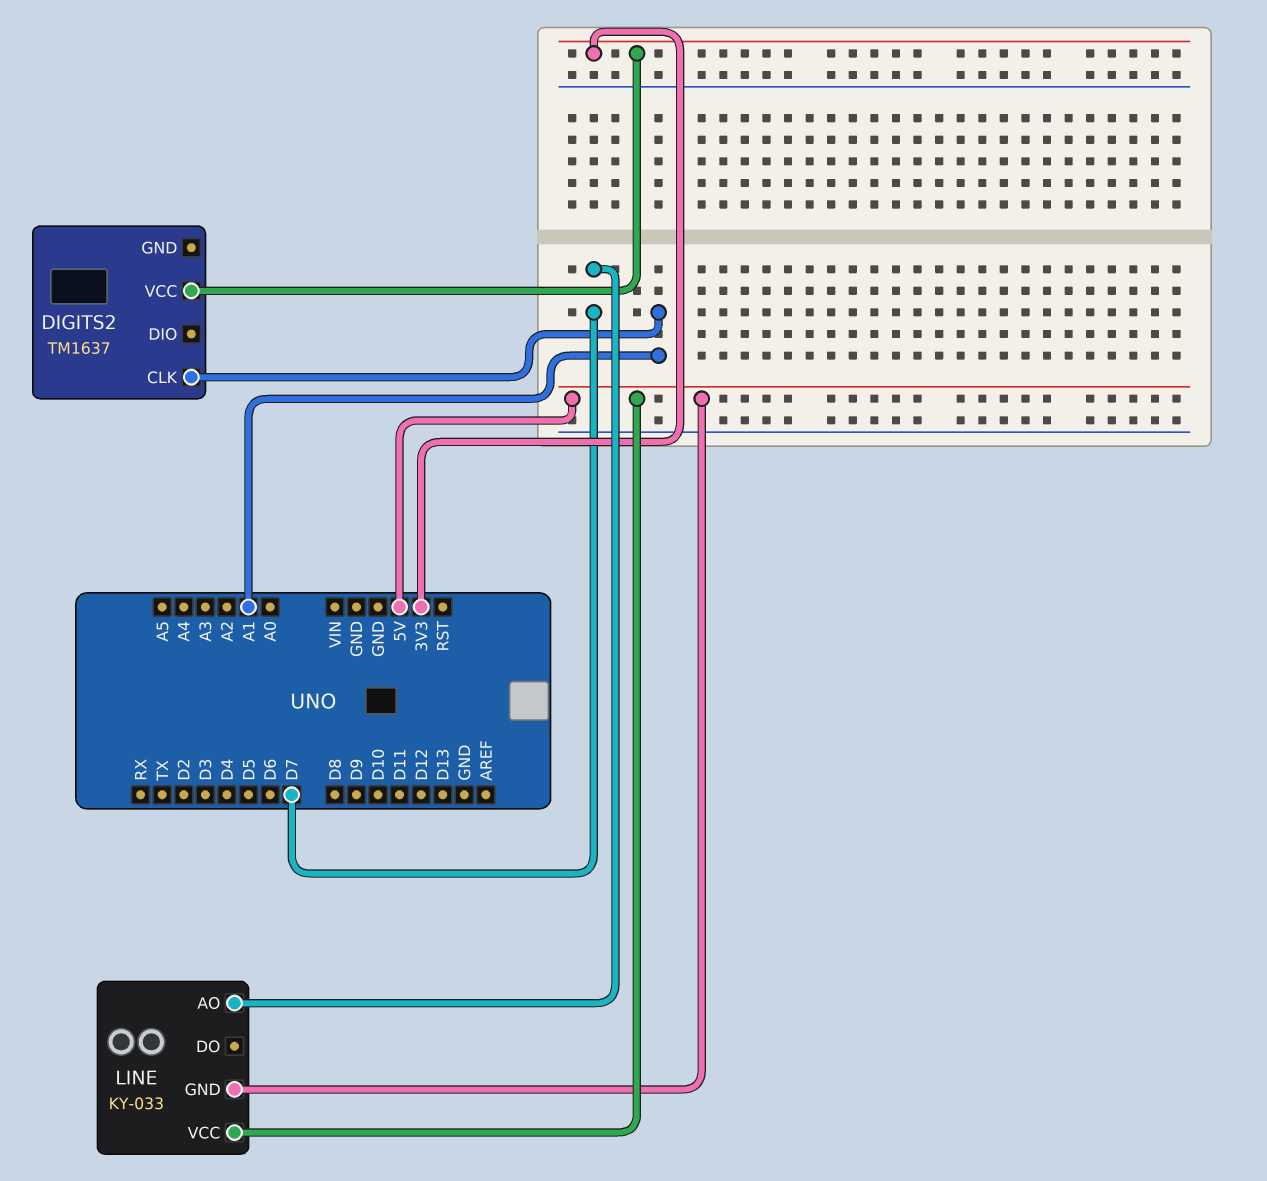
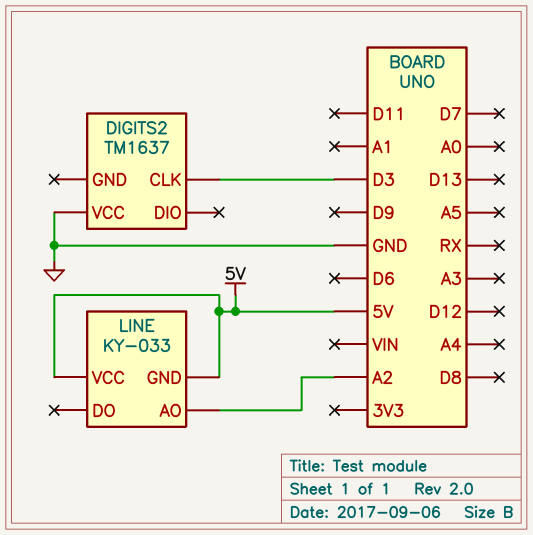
DIGITS2 pin CLK: A1 -> D3
DIGITS2 pin VCC: 3V3 -> GND
LINE pin AO: D7 -> A2

